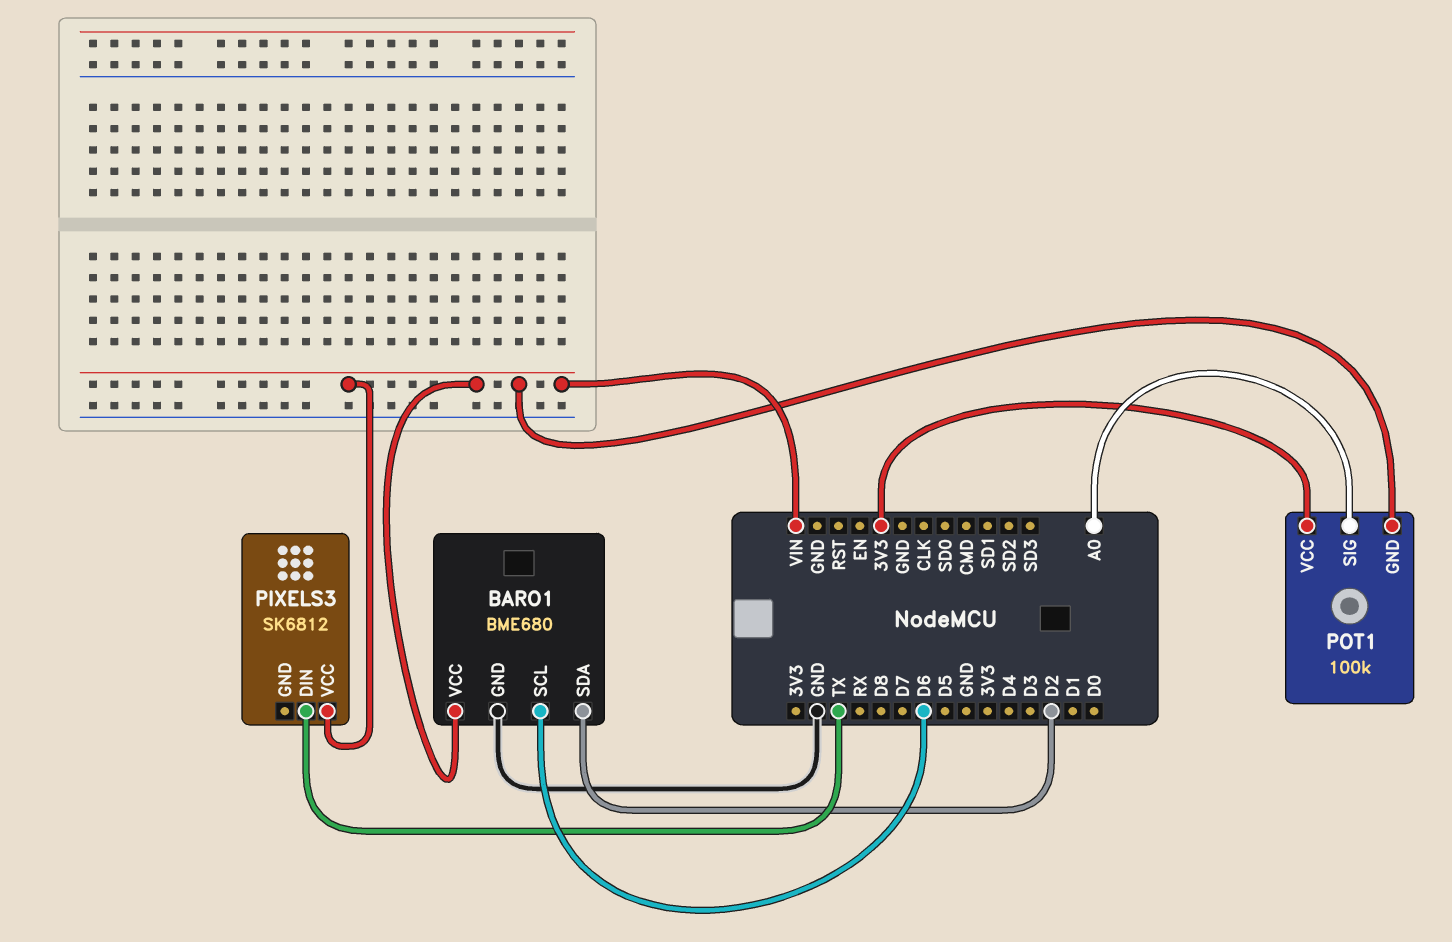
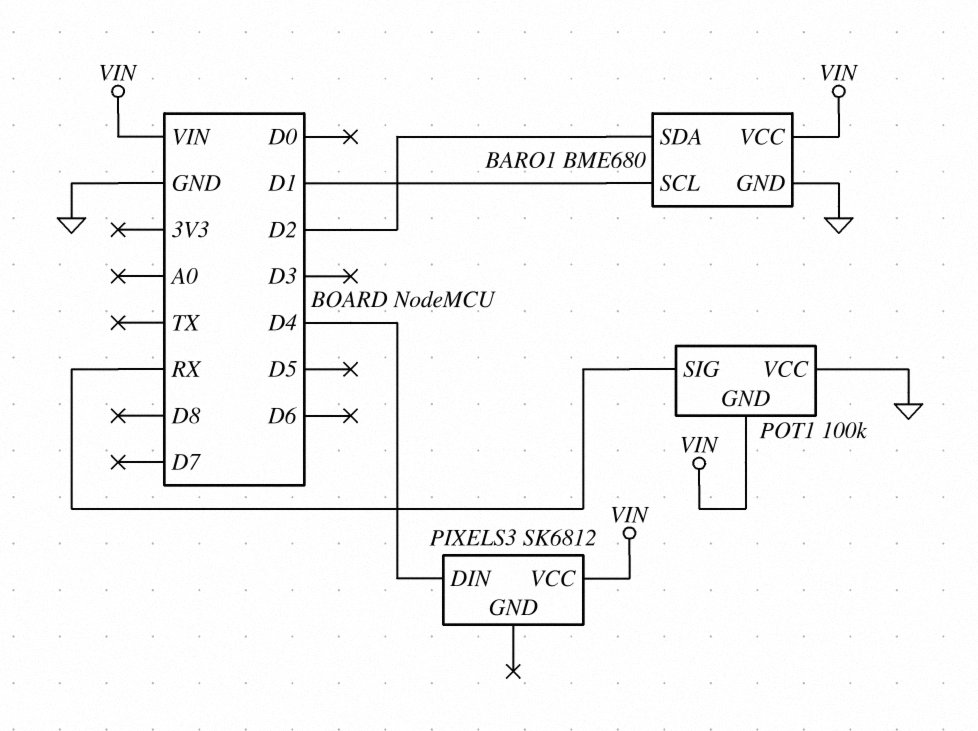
BARO1 pin SCL: D6 -> D1
PIXELS3 pin DIN: TX -> D4
POT1 pin SIG: A0 -> RX
POT1 pin VCC: 3V3 -> GND

